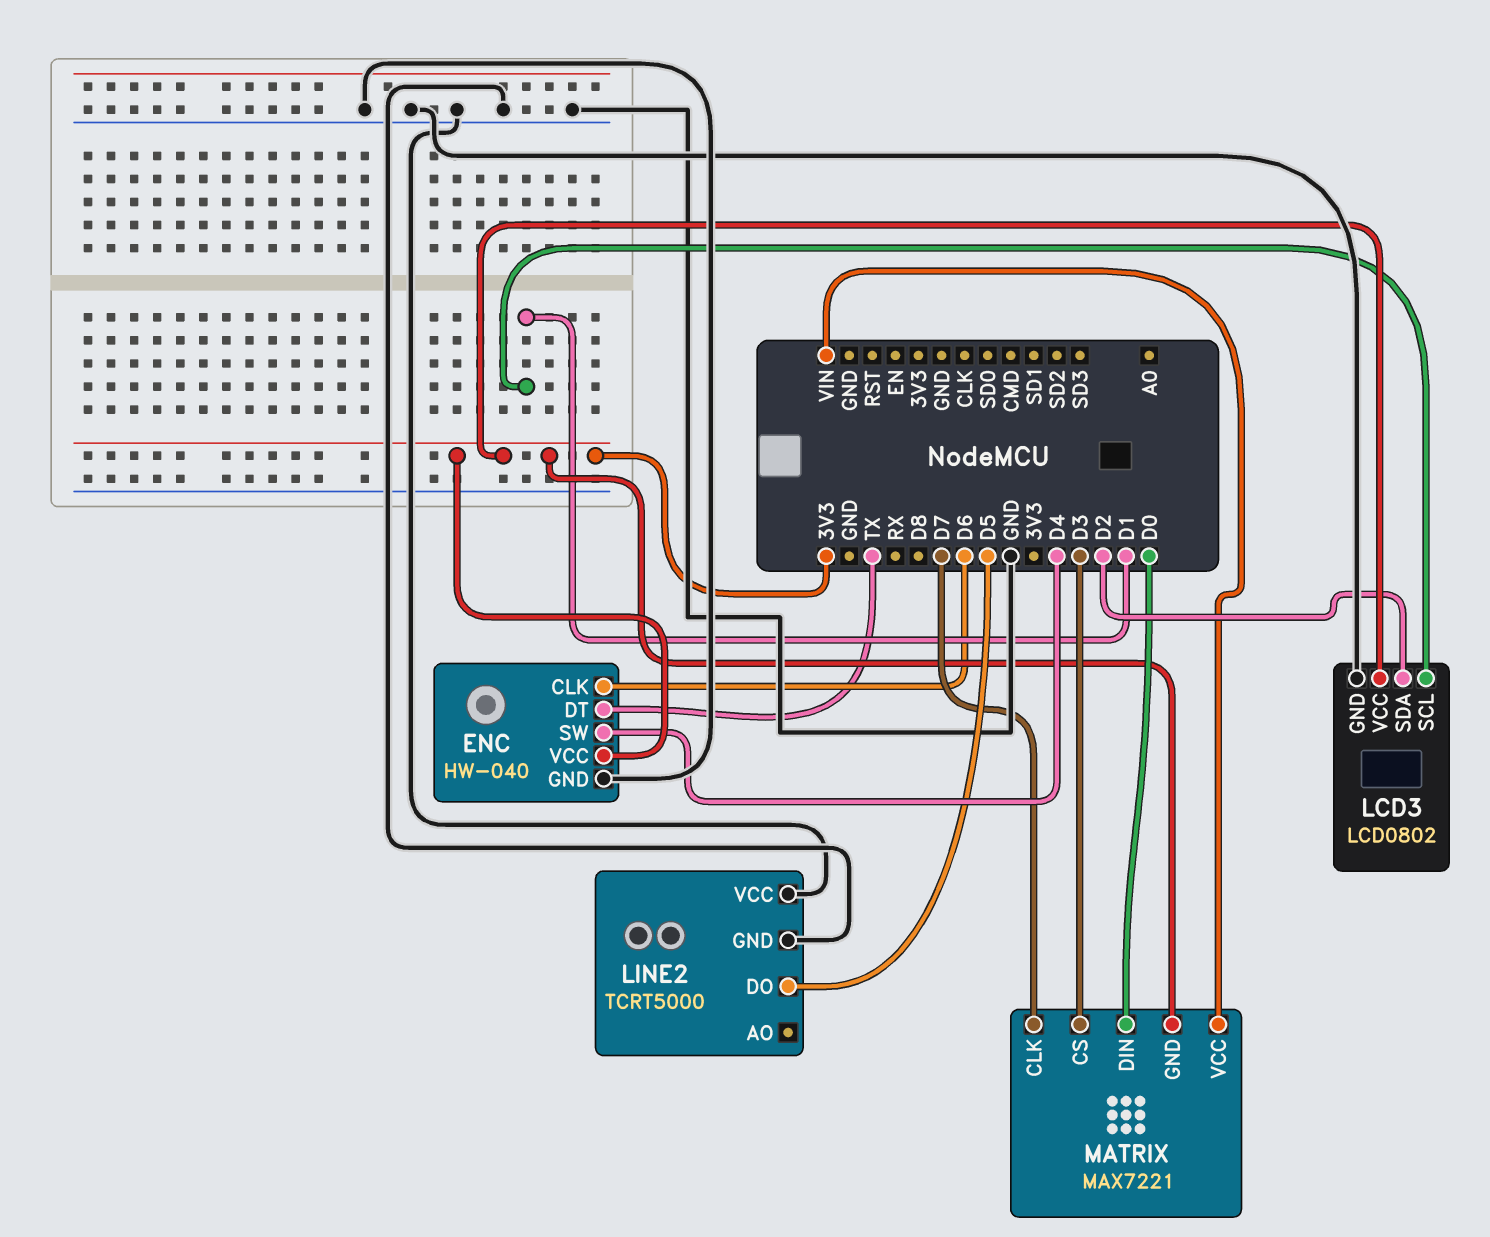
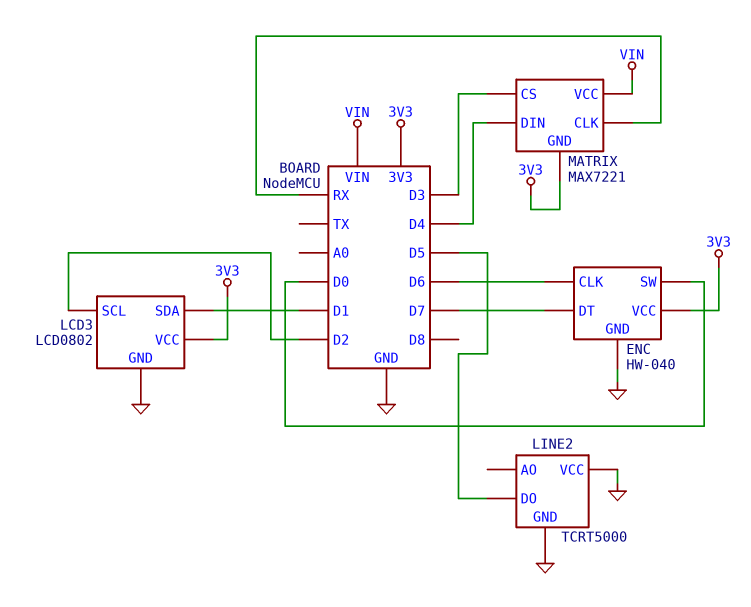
ENC pin DT: TX -> D7
ENC pin SW: D4 -> D0
LCD3 pin SCL: D1 -> D2
LCD3 pin SDA: D2 -> D1
MATRIX pin CLK: D7 -> RX
MATRIX pin DIN: D0 -> D4

